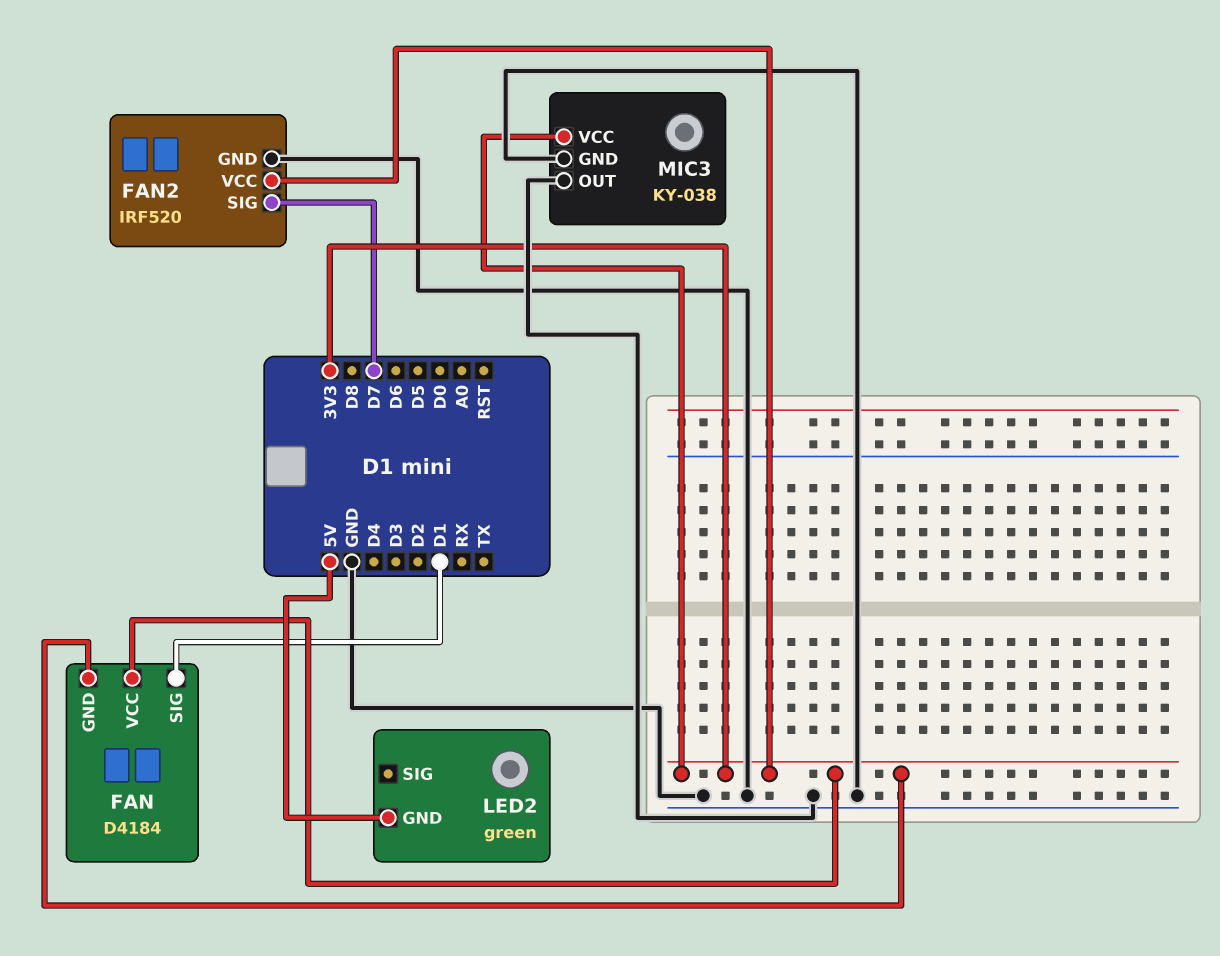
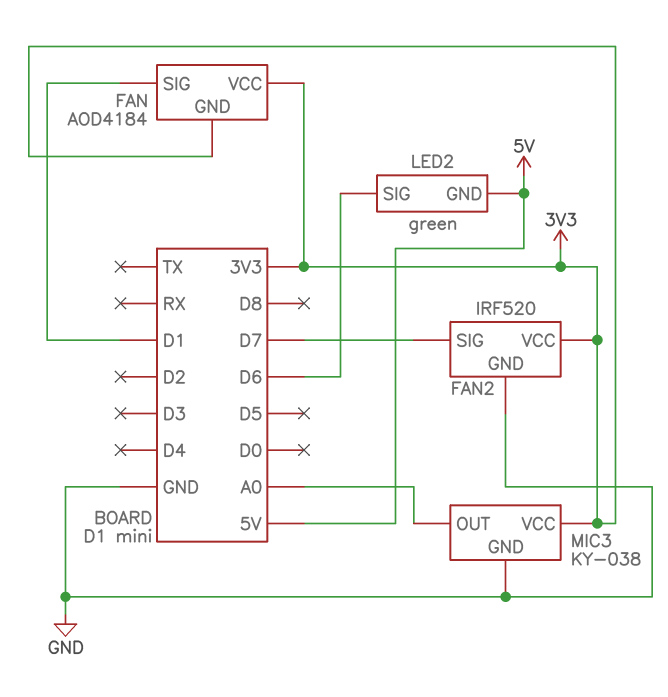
FAN: D4184 -> AOD4184
LED2 pin SIG: none -> D6
MIC3 pin OUT: GND -> A0

